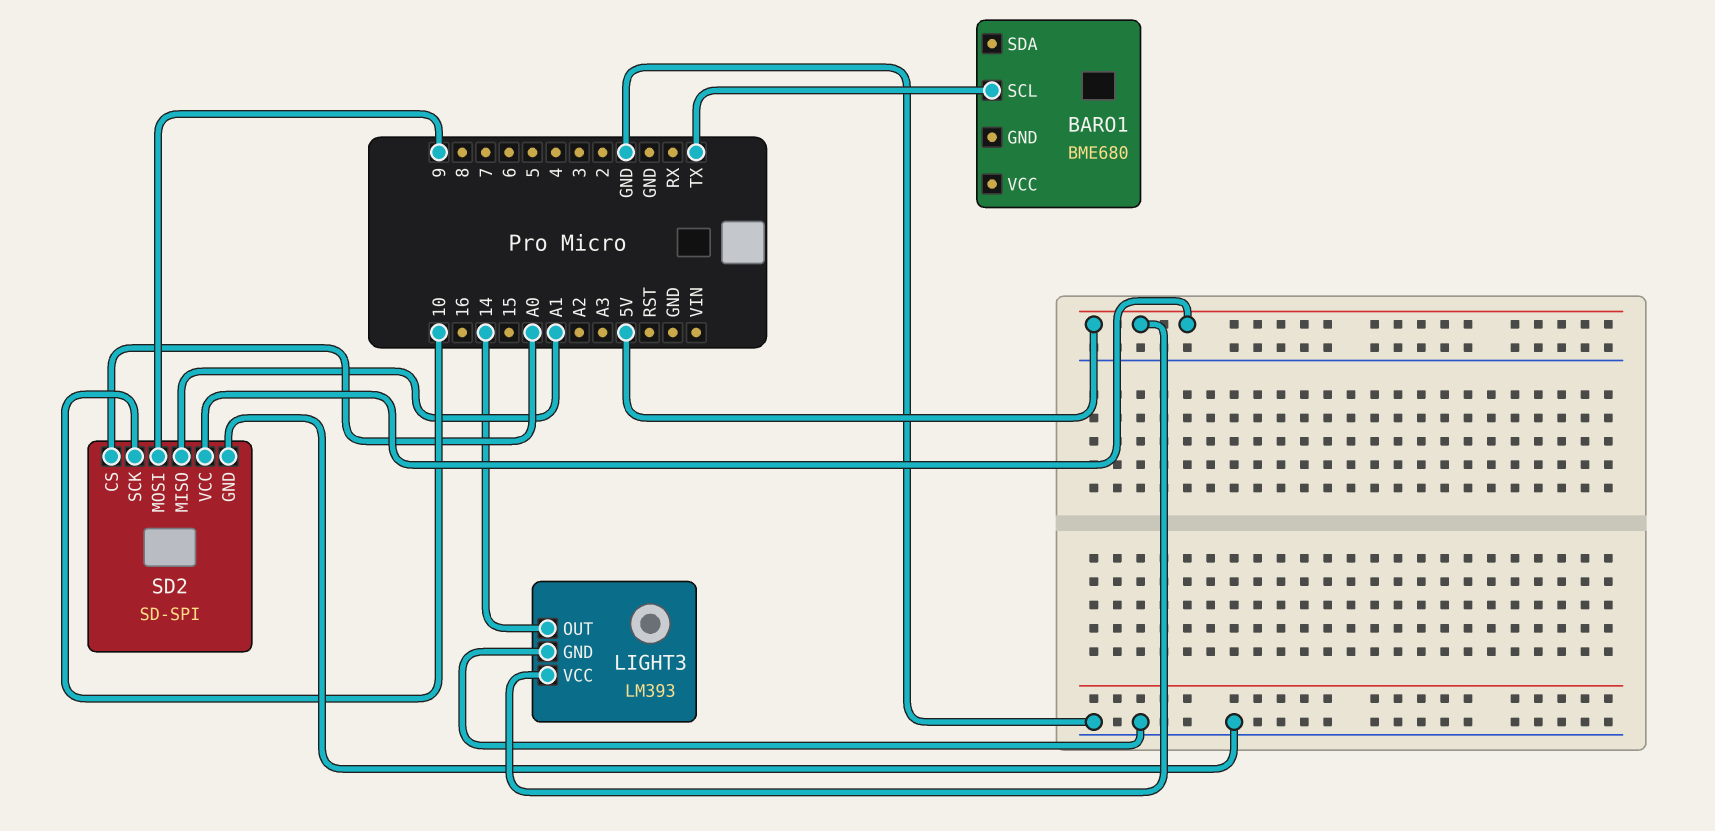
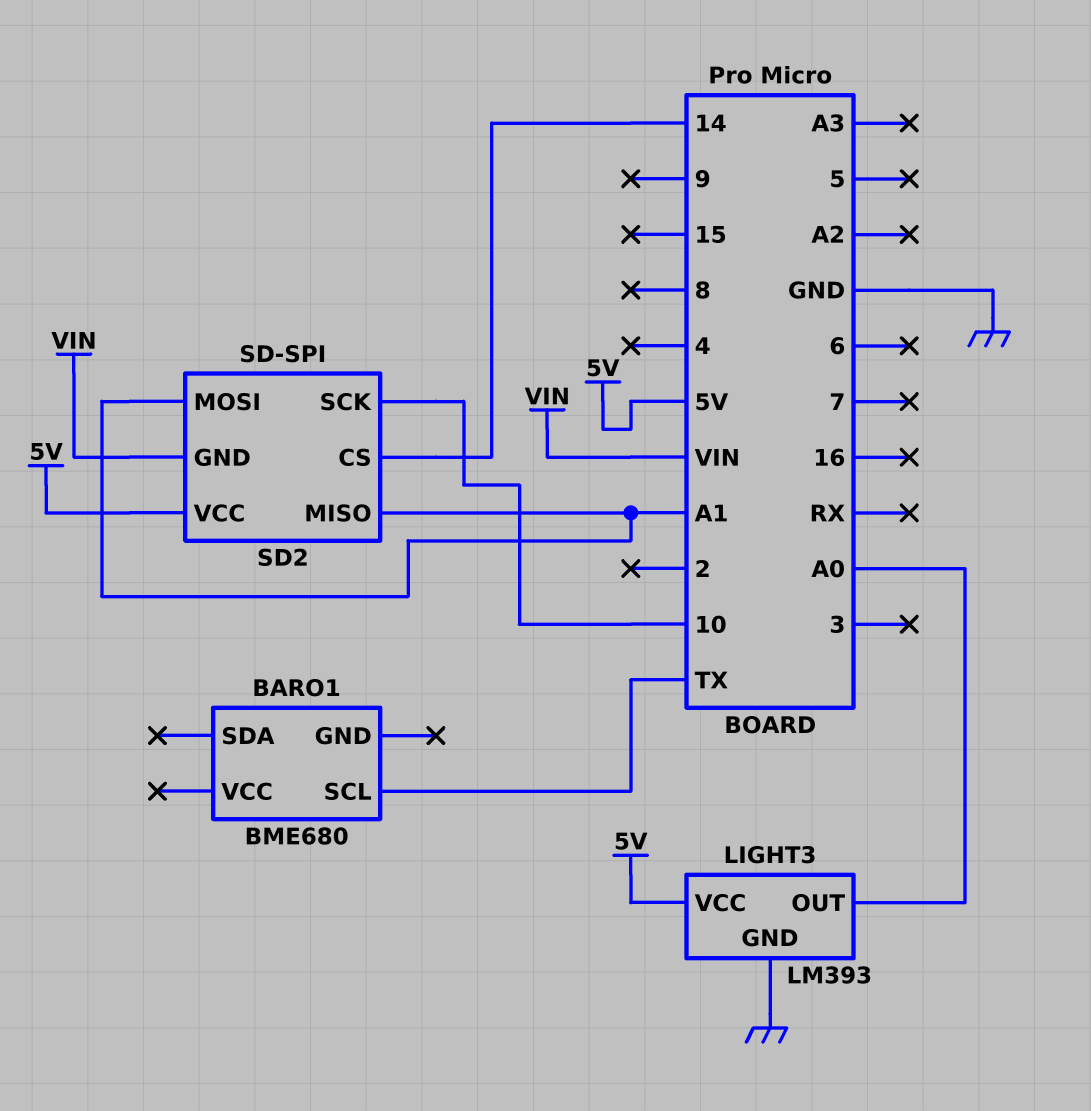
LIGHT3 pin OUT: 14 -> A0
SD2 pin CS: A0 -> 14
SD2 pin GND: GND -> VIN
SD2 pin MOSI: 9 -> A1

